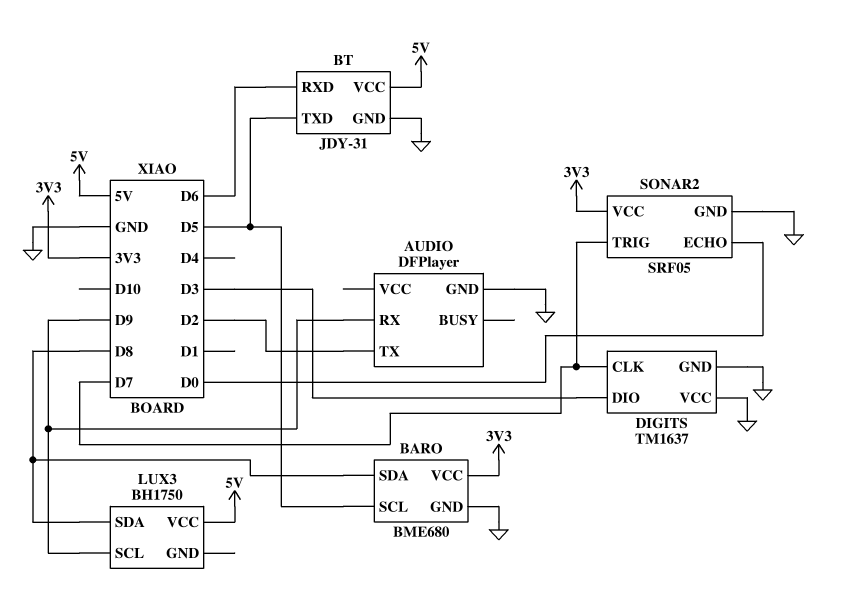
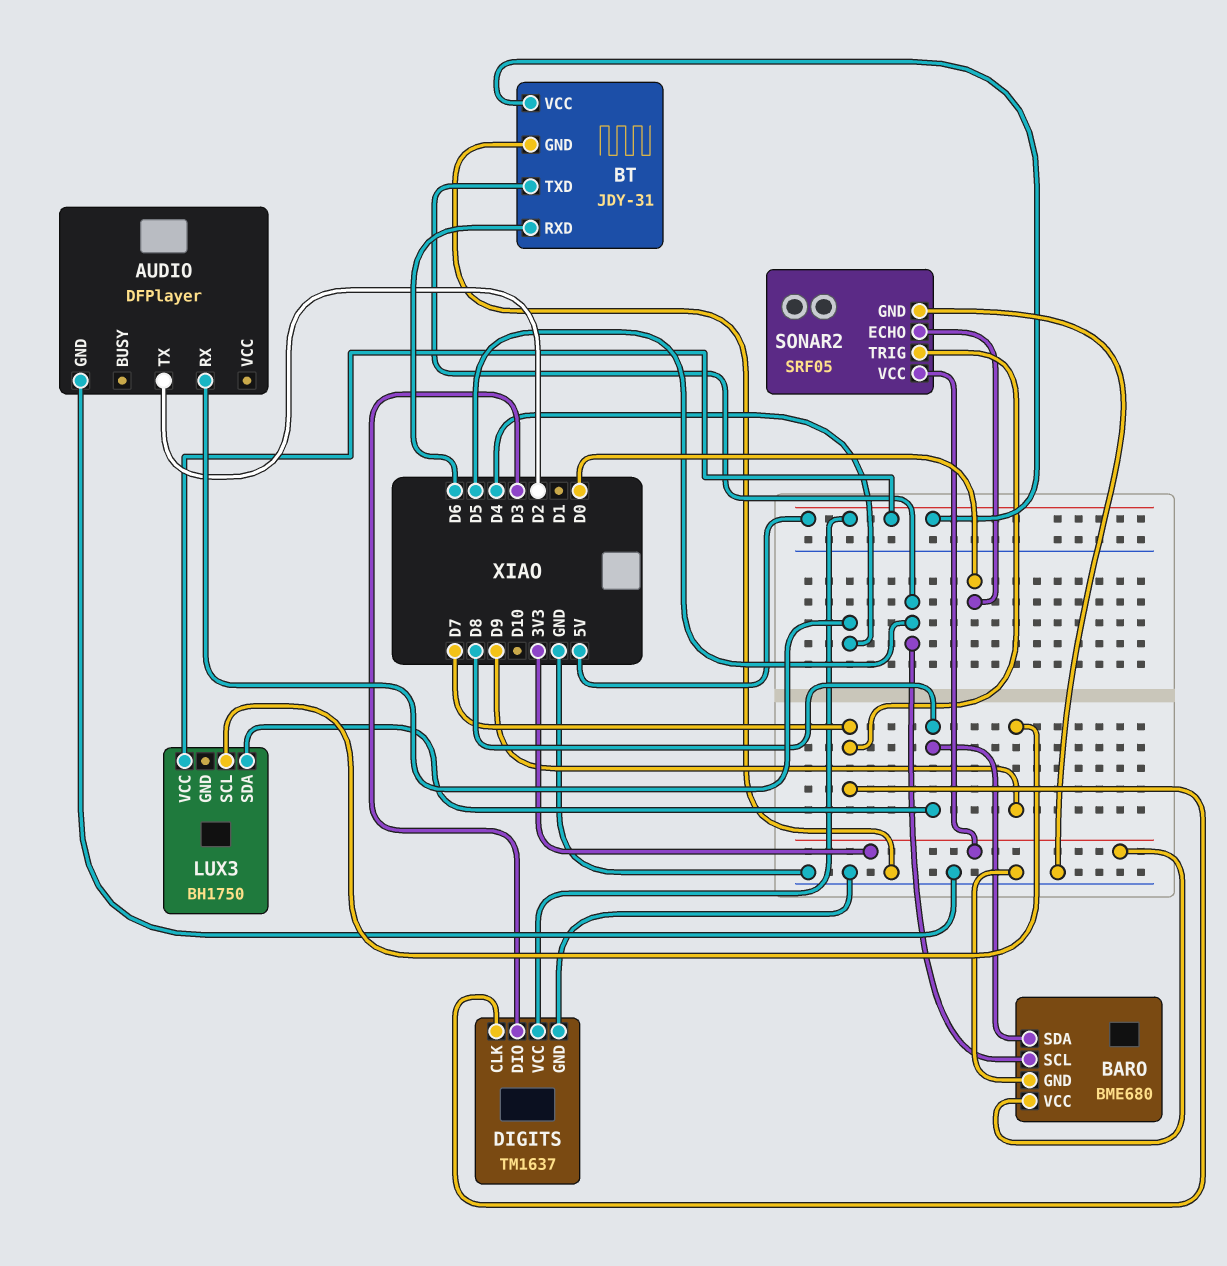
AUDIO pin RX: D9 -> D4
DIGITS pin VCC: GND -> 5V

